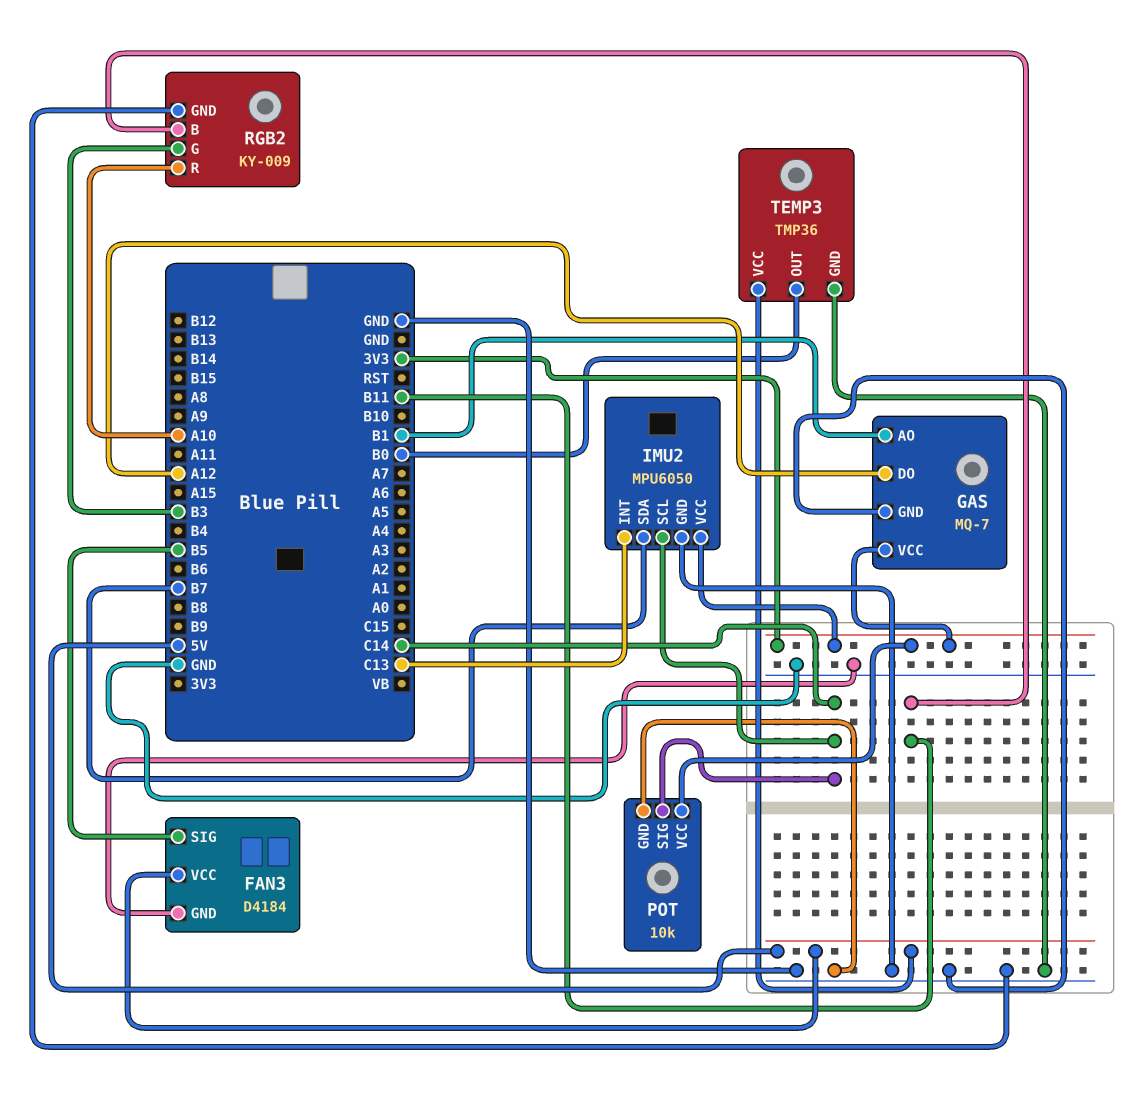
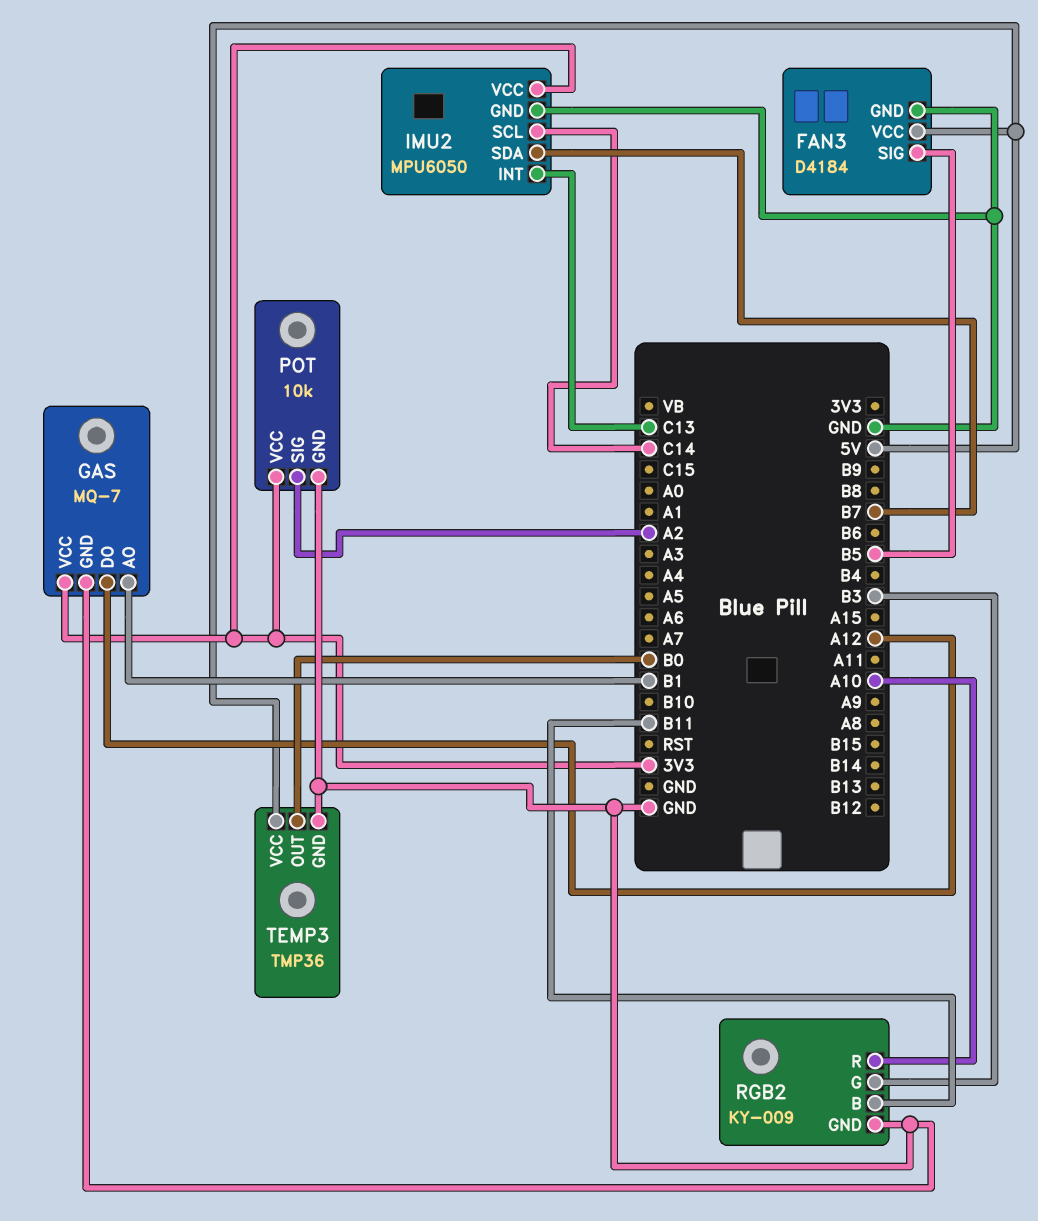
POT pin SIG: C14 -> A2

